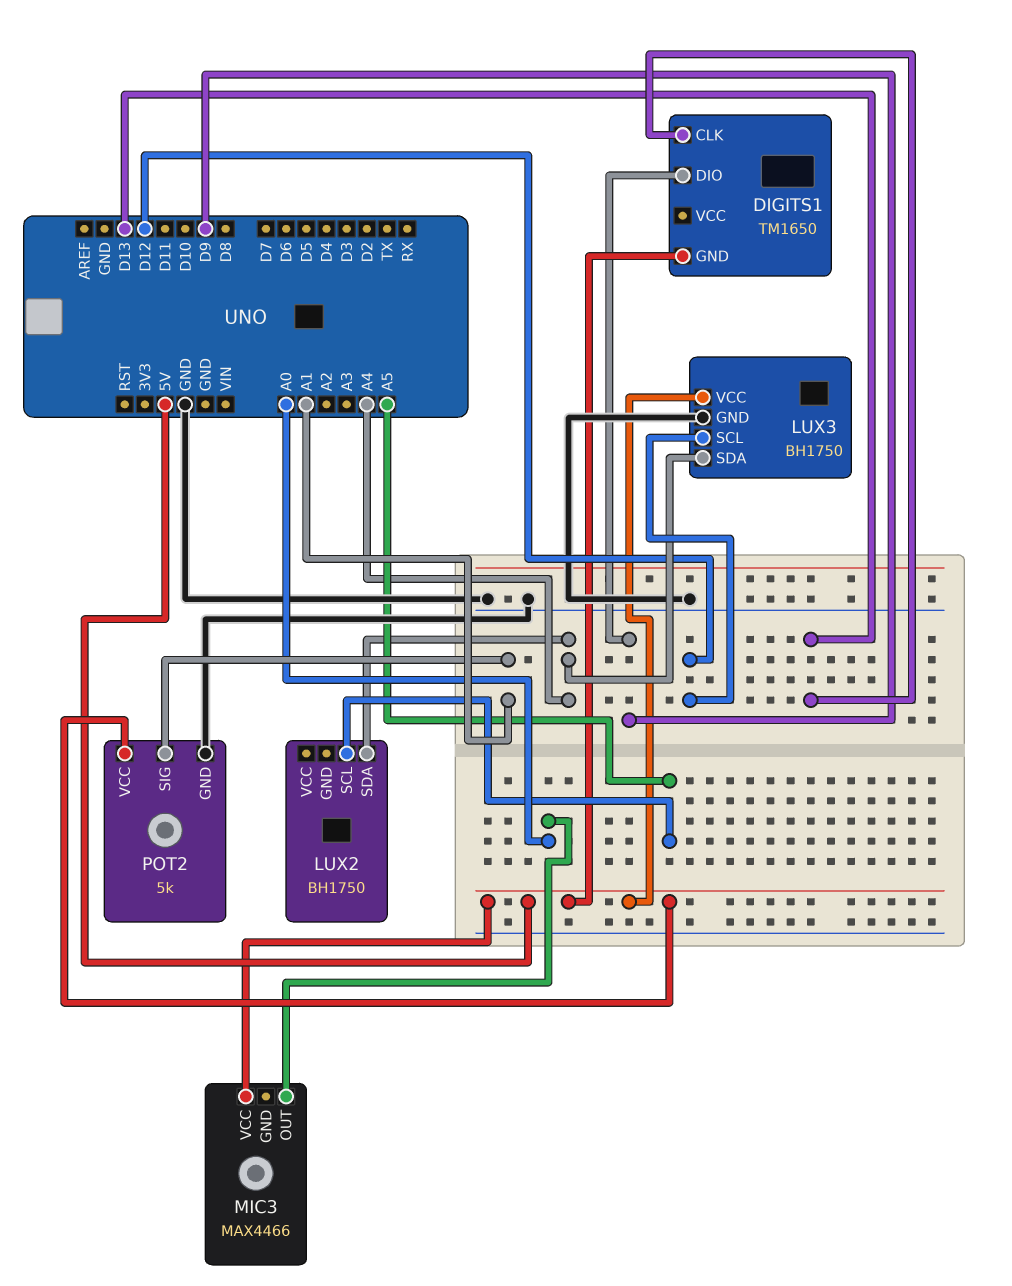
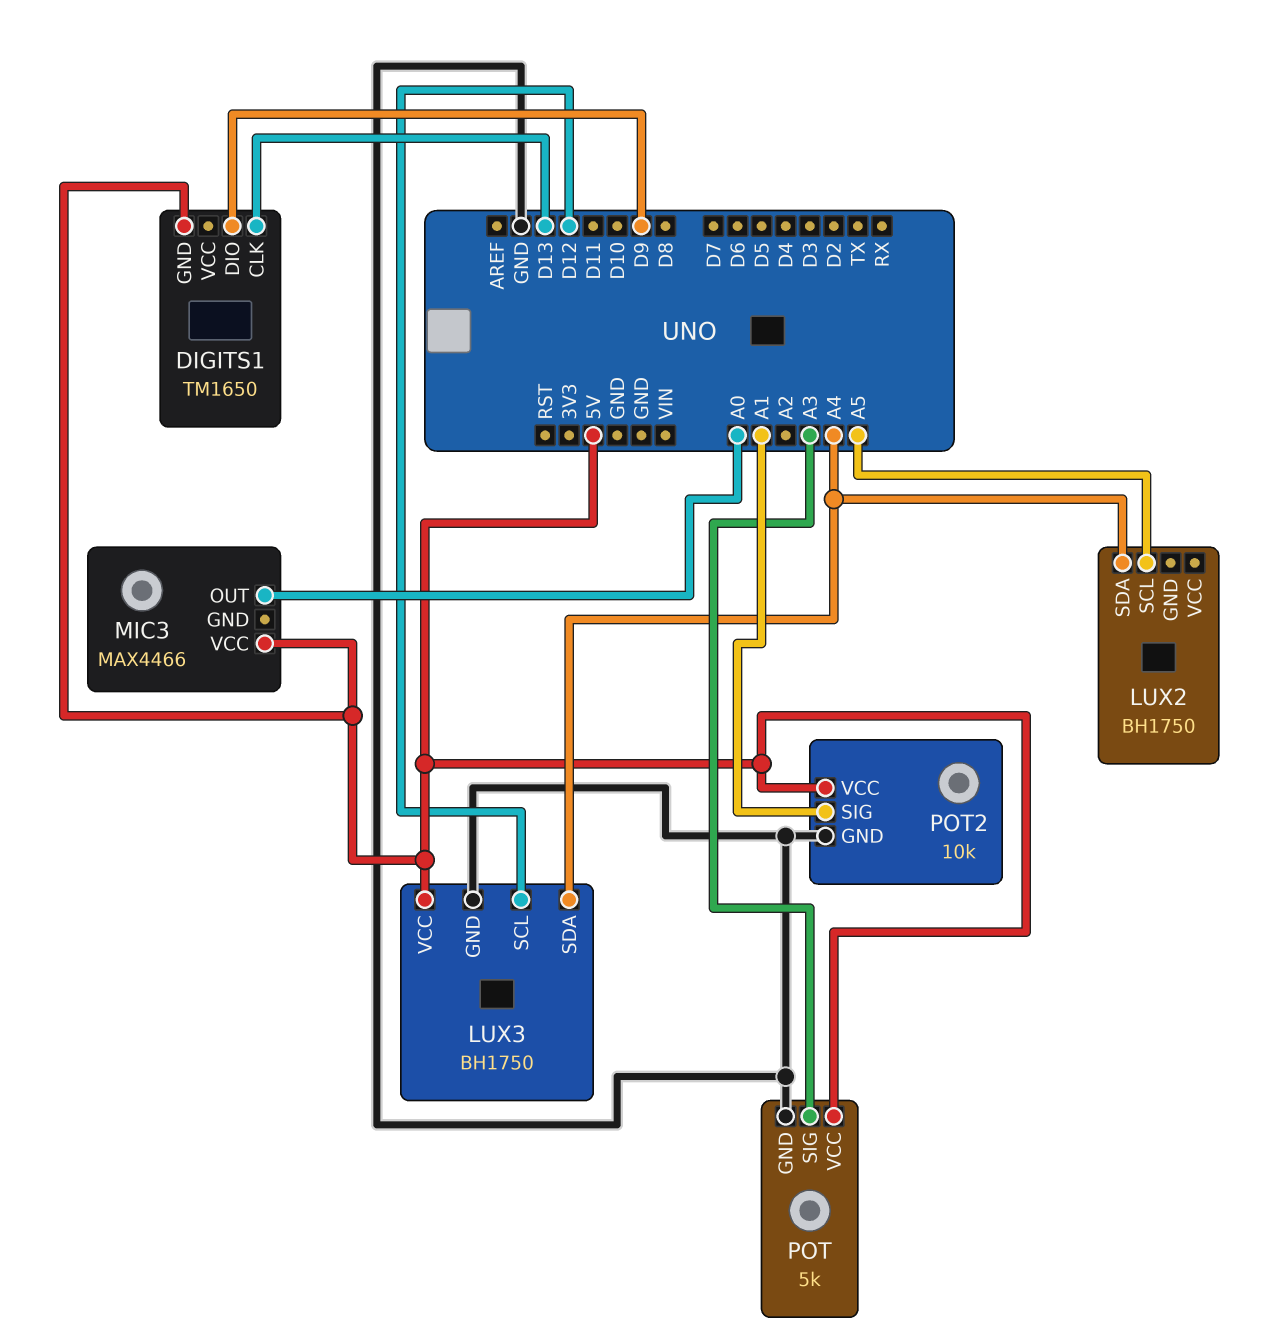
POT: none -> 5k
POT pin GND: none -> GND
POT pin SIG: none -> A3
POT pin VCC: none -> 5V
POT2: 5k -> 10k

